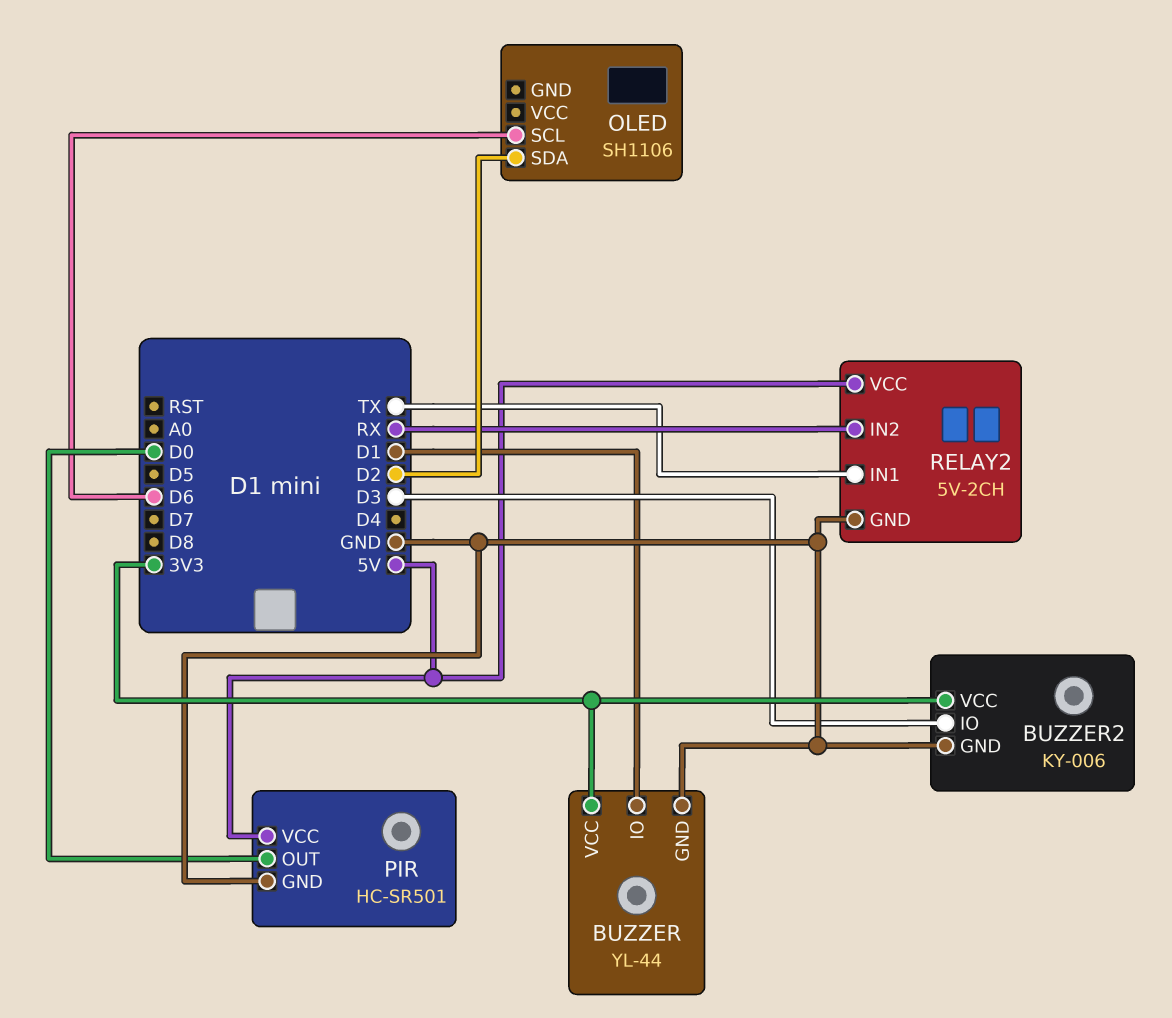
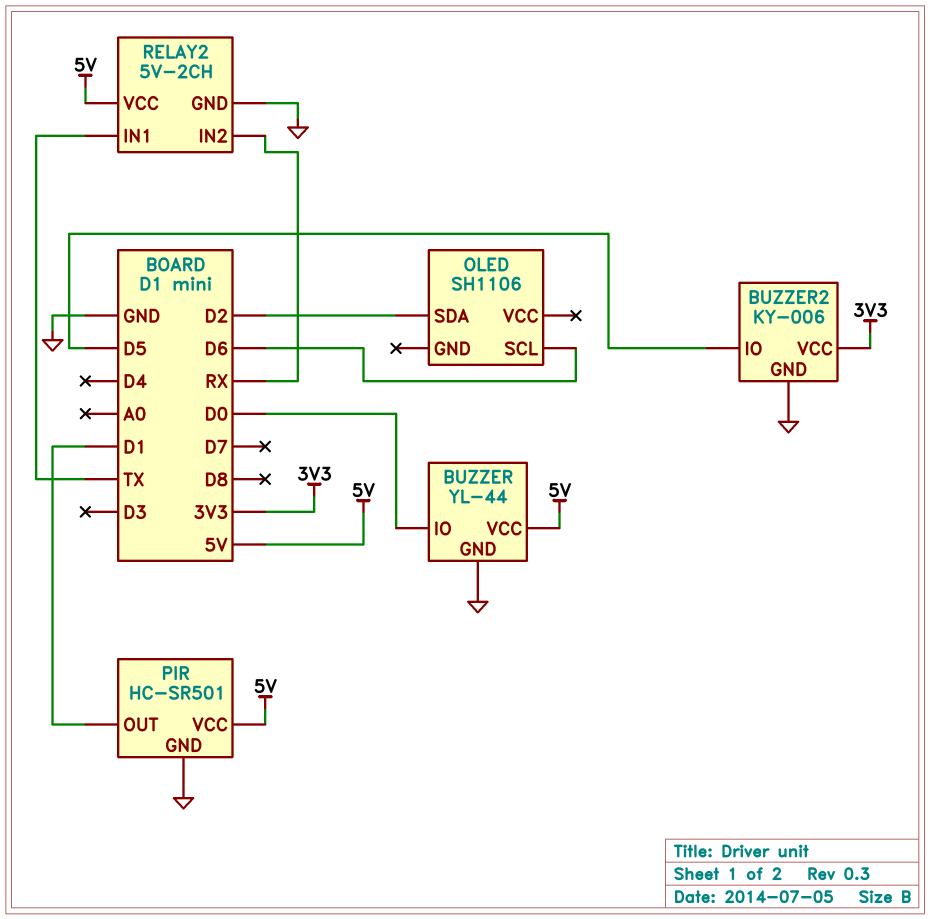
BUZZER pin IO: D1 -> D0
BUZZER pin VCC: 3V3 -> 5V
BUZZER2 pin IO: D3 -> D5
PIR pin OUT: D0 -> D1

